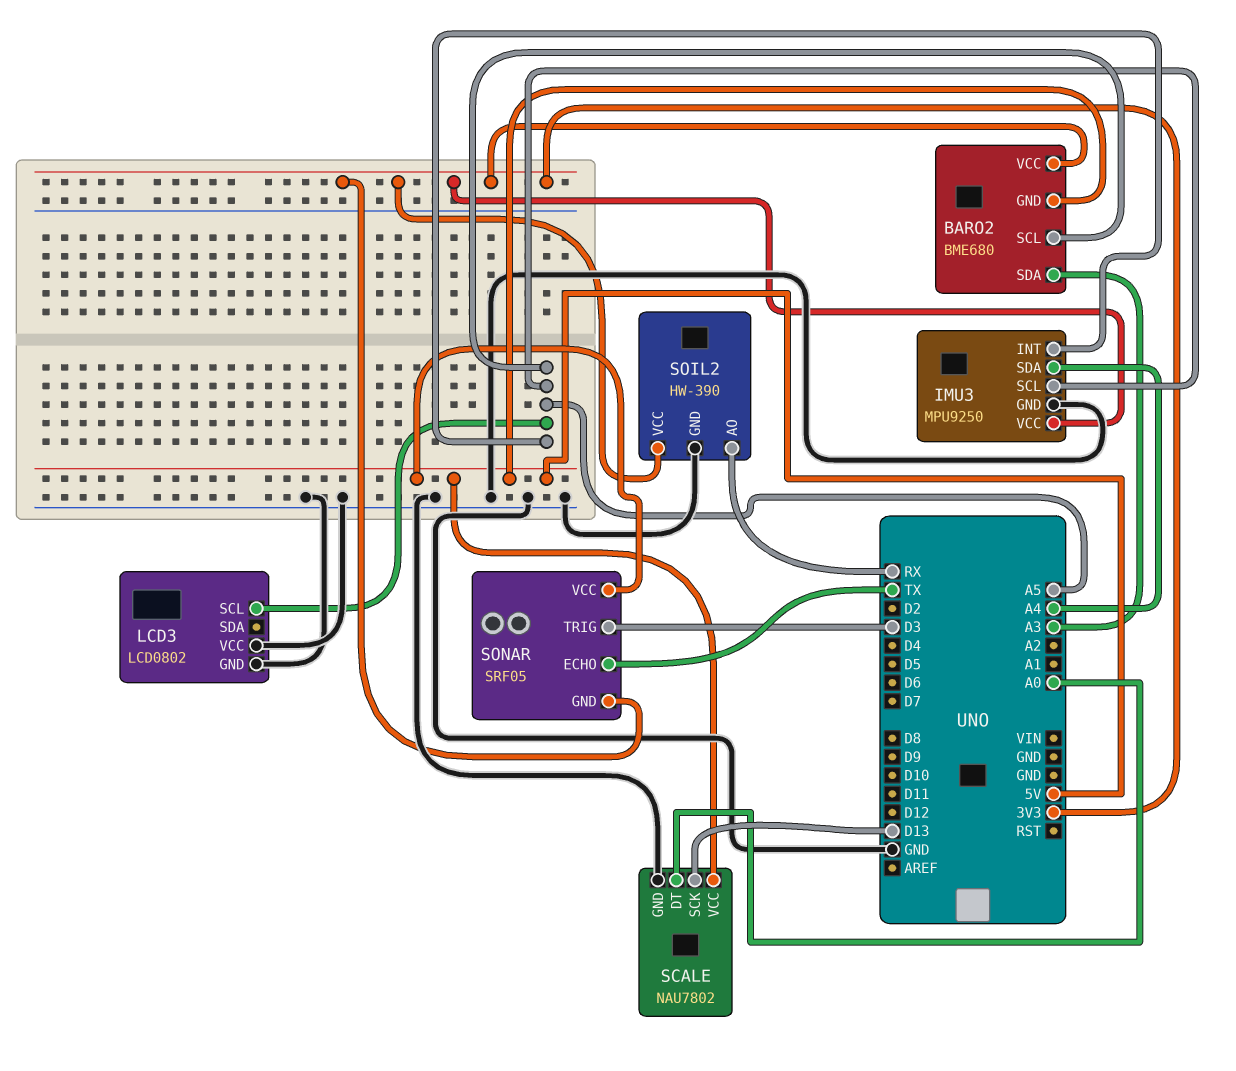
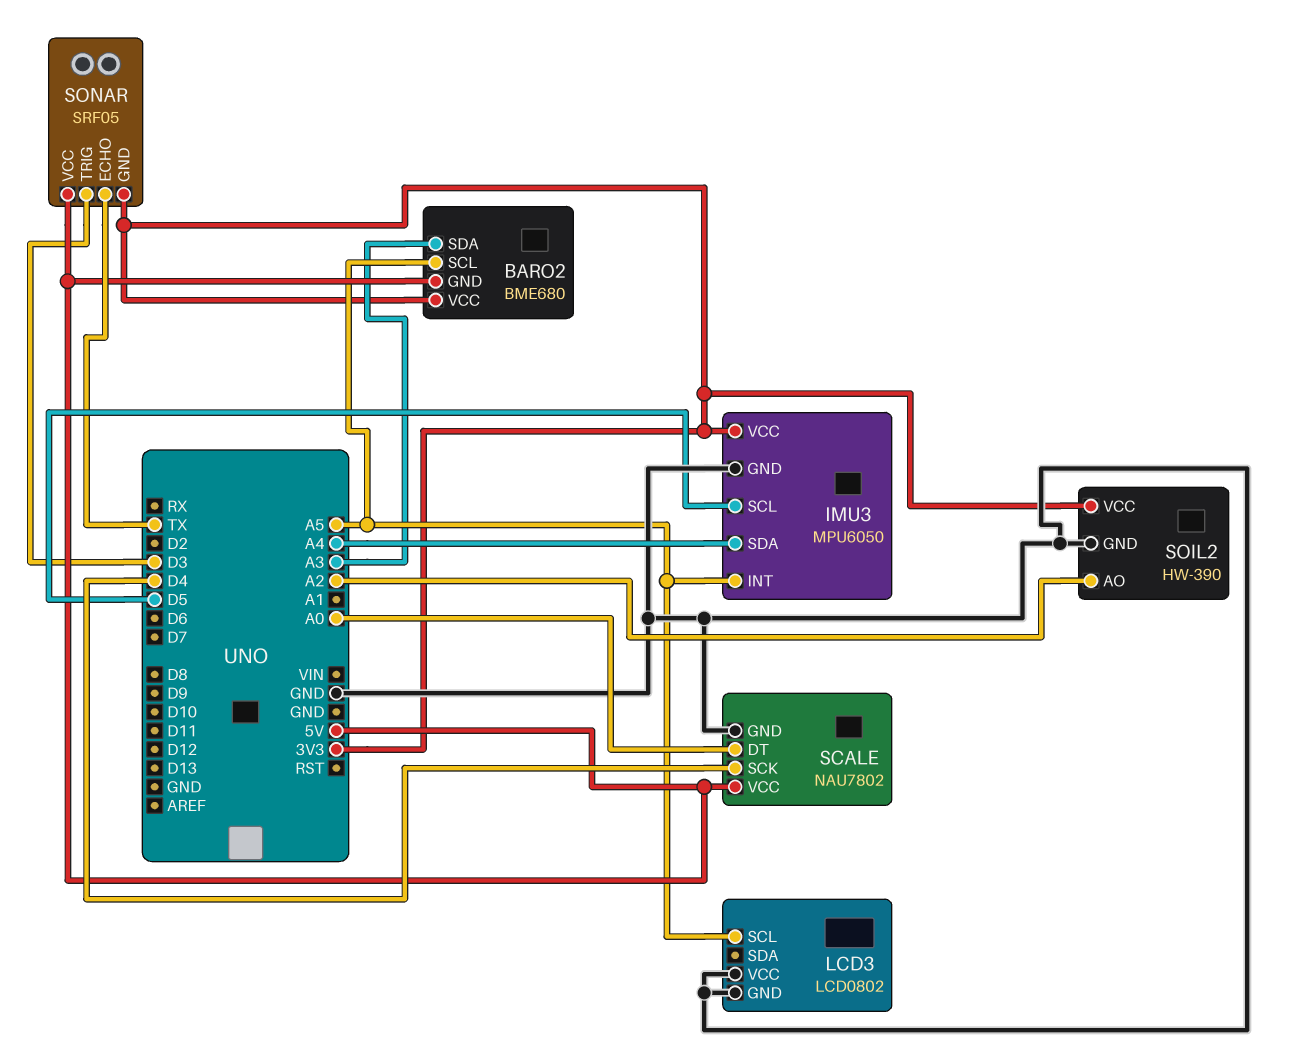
IMU3: MPU9250 -> MPU6050
IMU3 pin SCL: A5 -> D5
SCALE pin SCK: D13 -> D4
SOIL2 pin AO: RX -> A2

